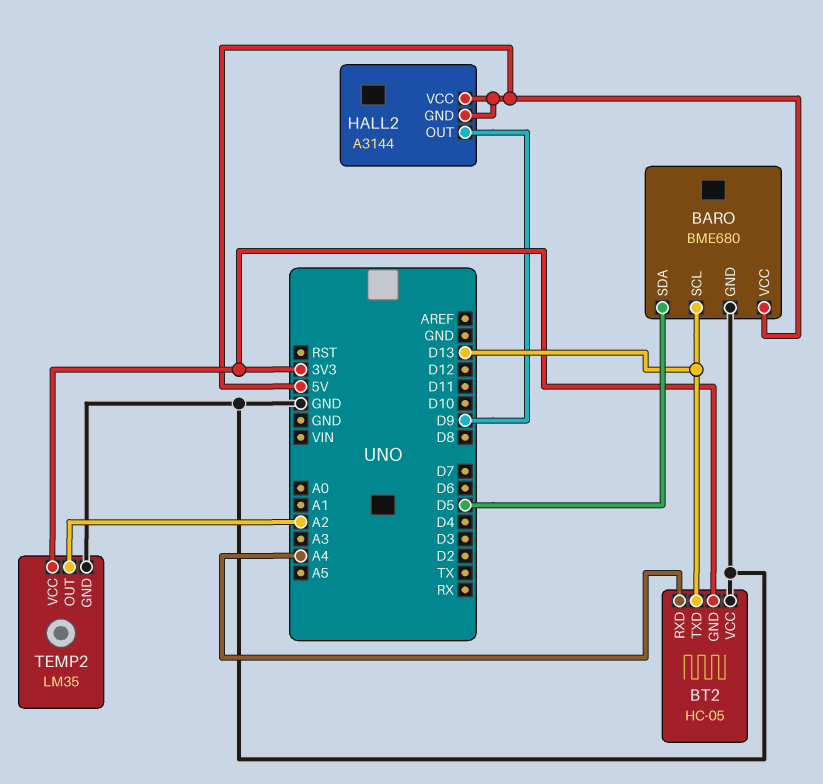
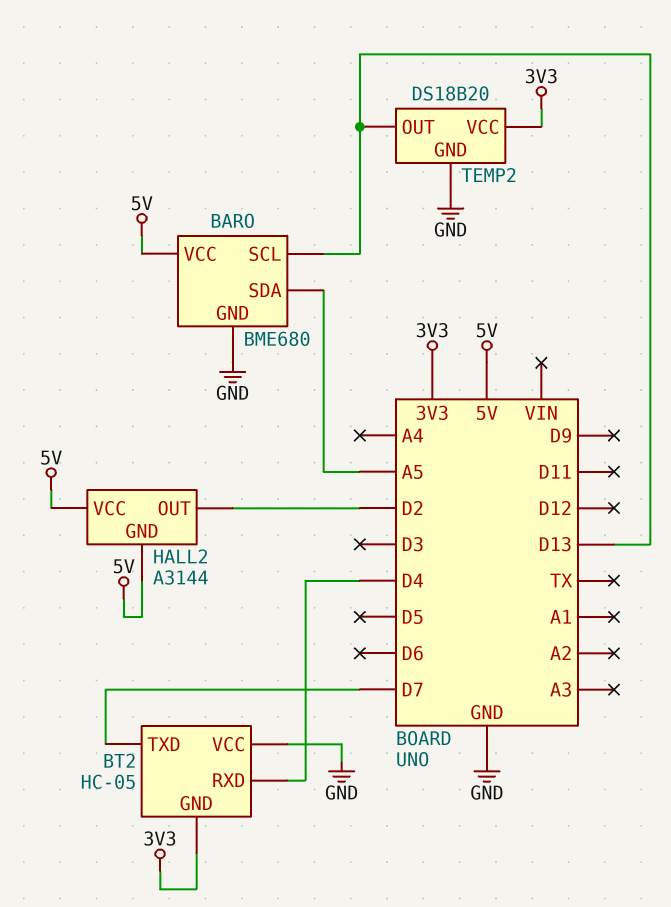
BARO pin SDA: D5 -> A5
BT2 pin RXD: A4 -> D4
BT2 pin TXD: D13 -> D7
HALL2 pin OUT: D9 -> D2
TEMP2: LM35 -> DS18B20
TEMP2 pin OUT: A2 -> D13

